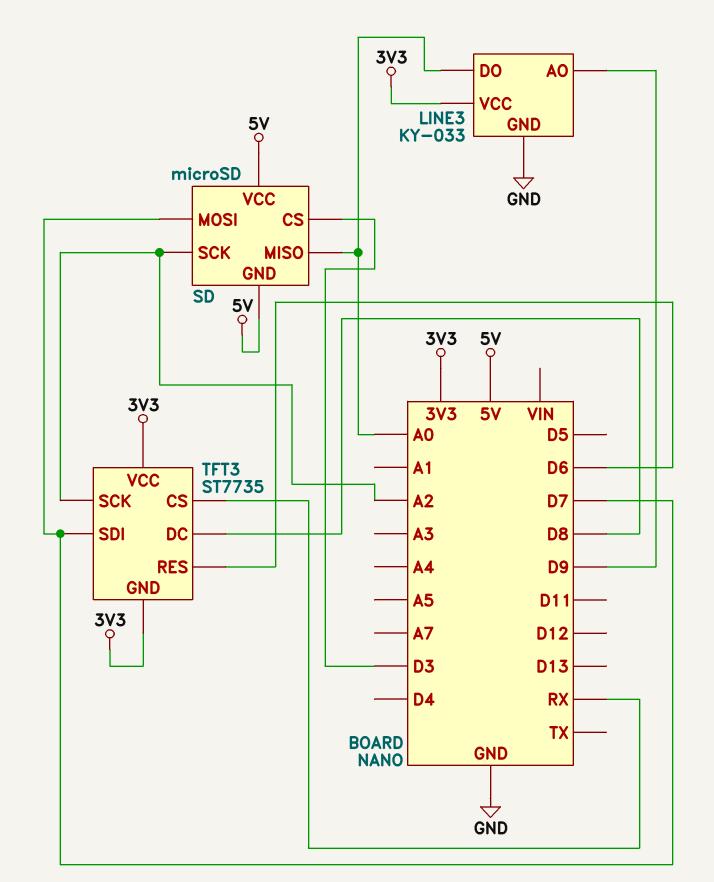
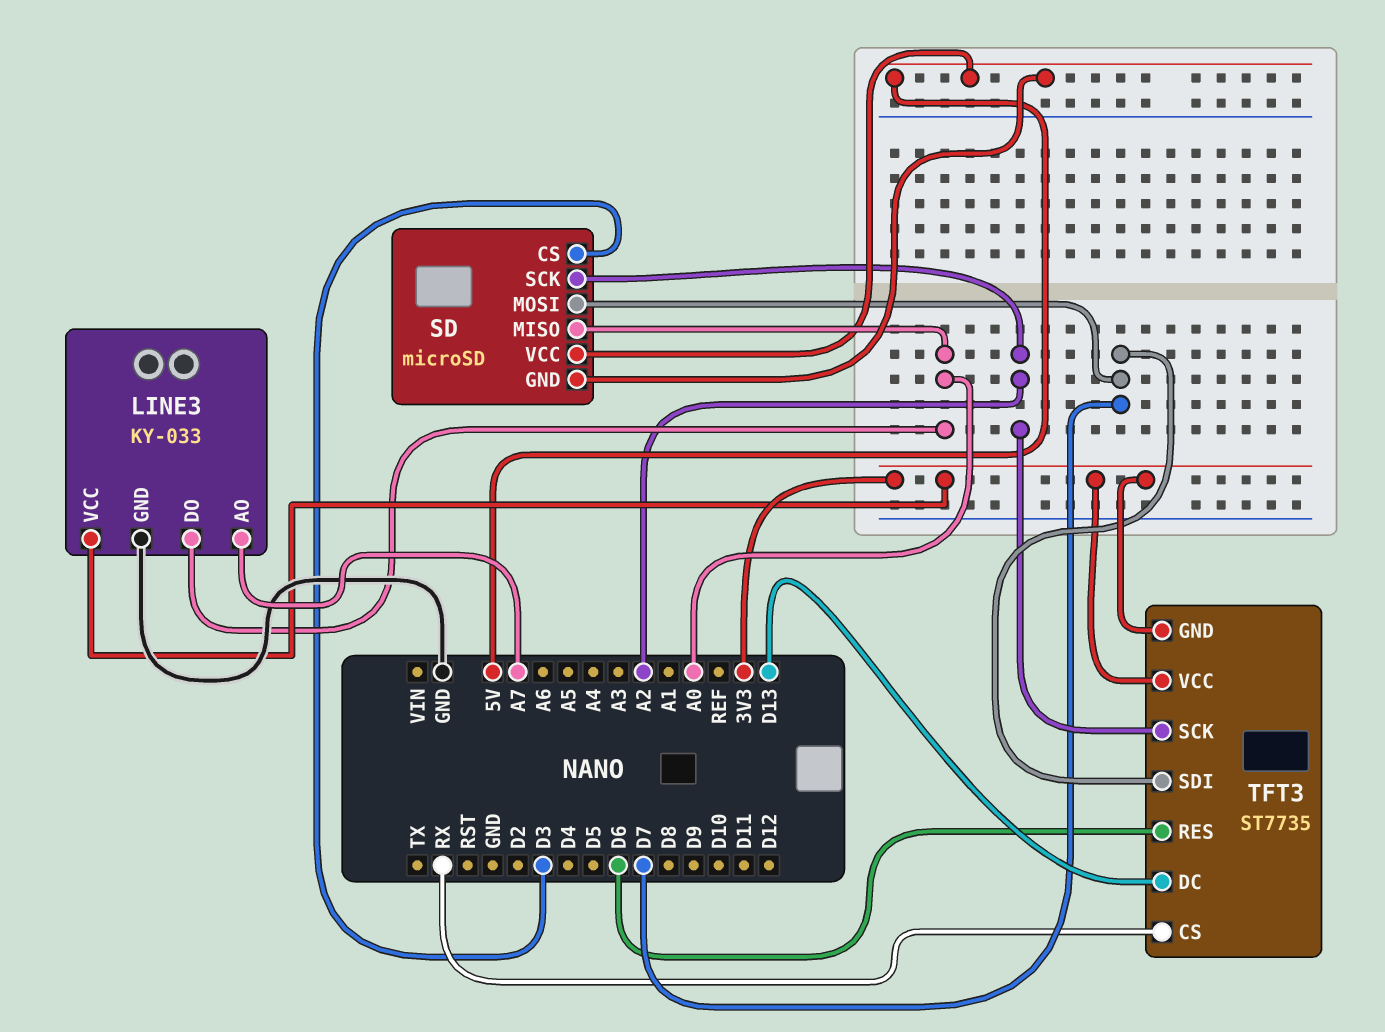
LINE3 pin AO: D9 -> A7
TFT3 pin DC: D8 -> D13

